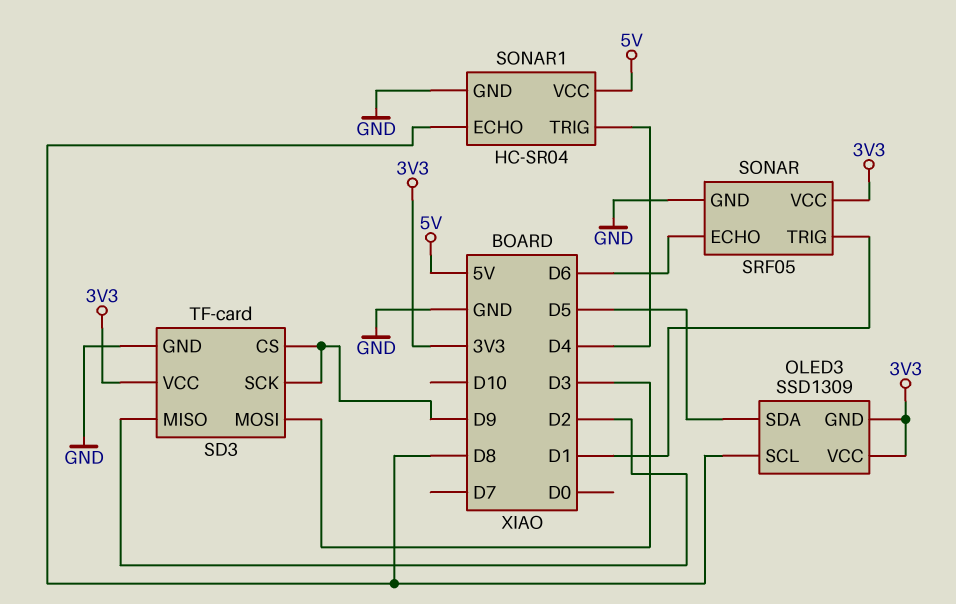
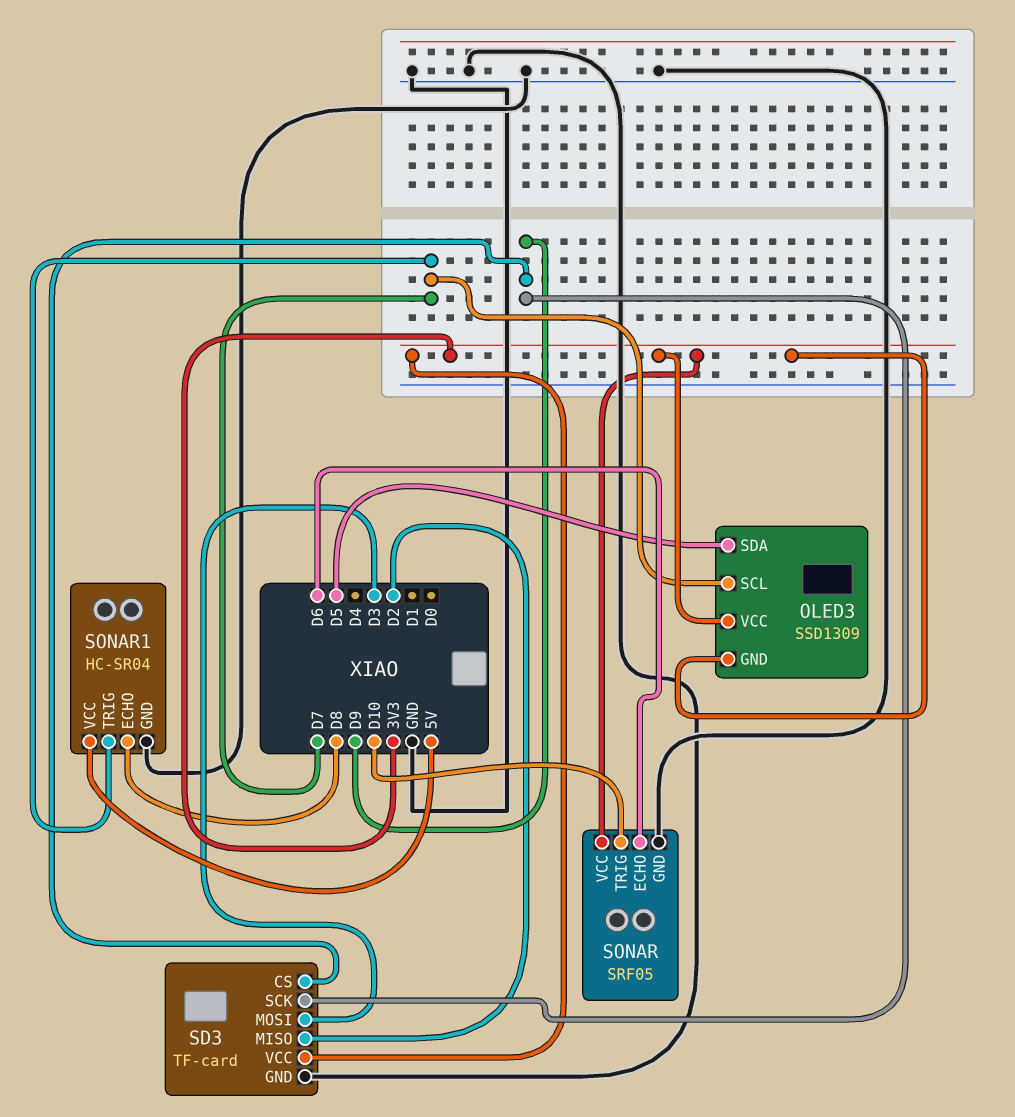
OLED3 pin SCL: D8 -> D7
SONAR pin TRIG: D1 -> D10
SONAR1 pin TRIG: D4 -> D7

